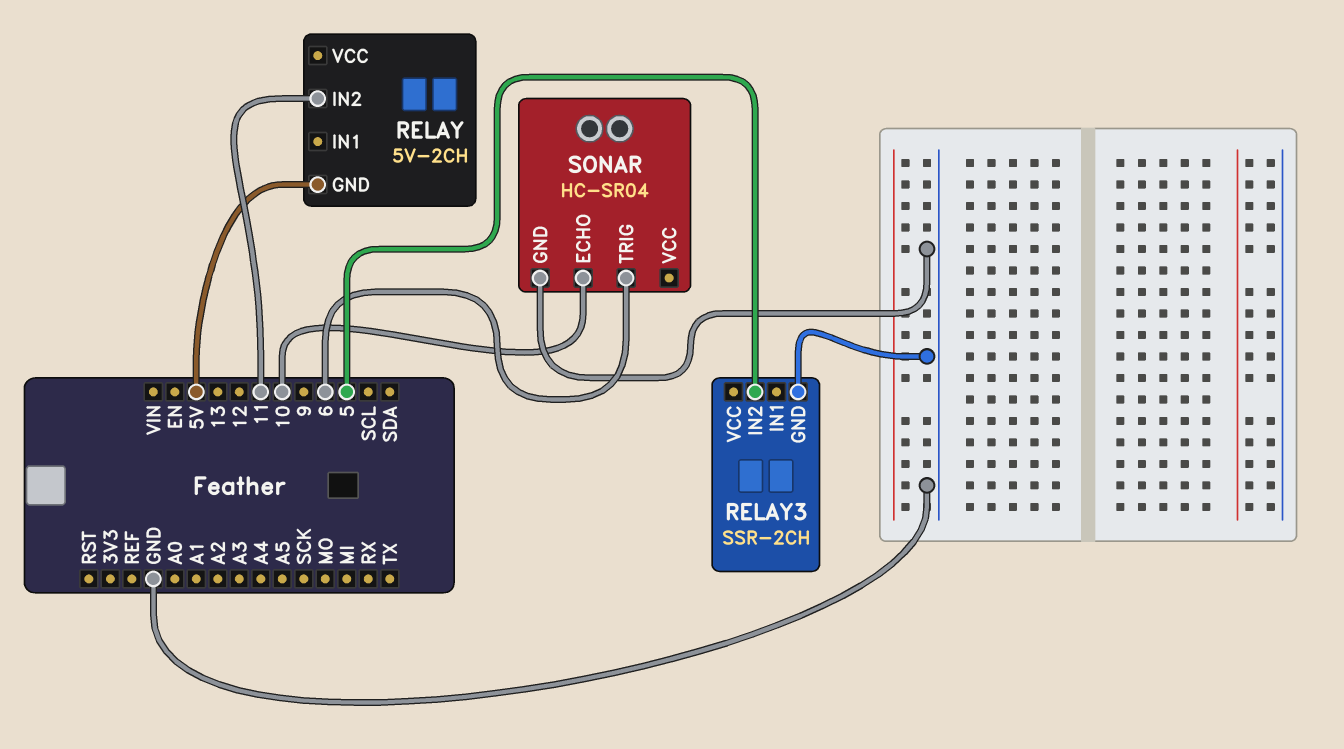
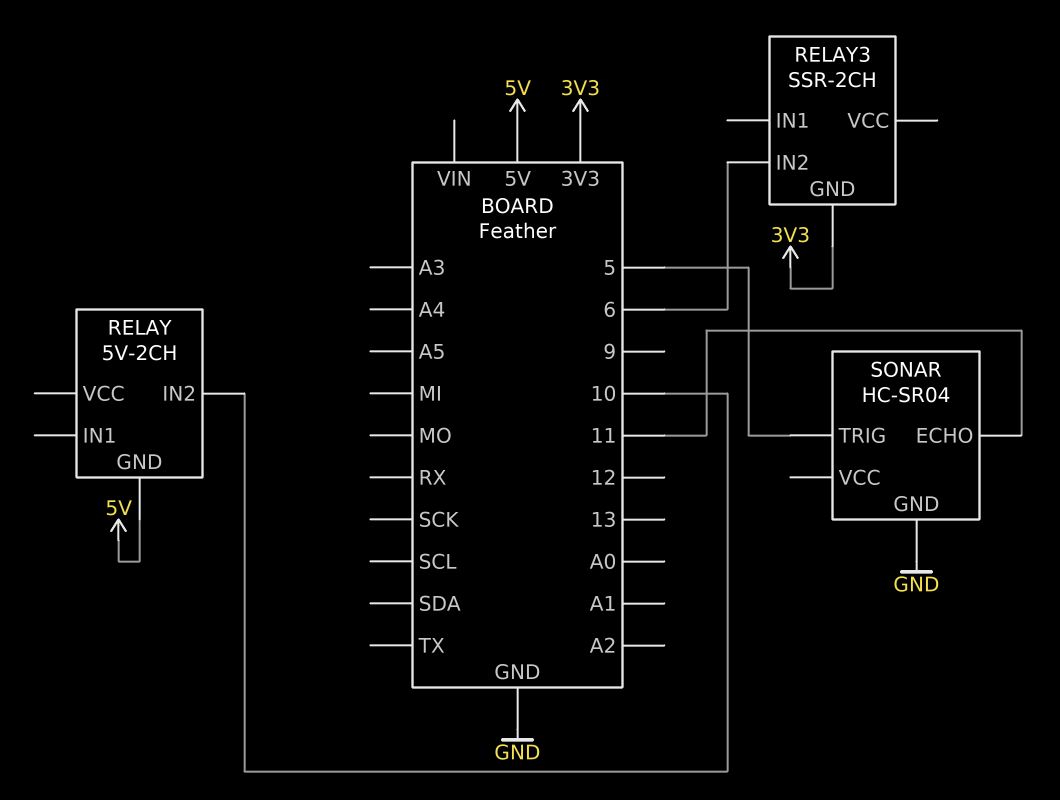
RELAY pin IN2: 11 -> 10
RELAY3 pin GND: GND -> 3V3
RELAY3 pin IN2: 5 -> 6
SONAR pin ECHO: 10 -> 11
SONAR pin TRIG: 6 -> 5

